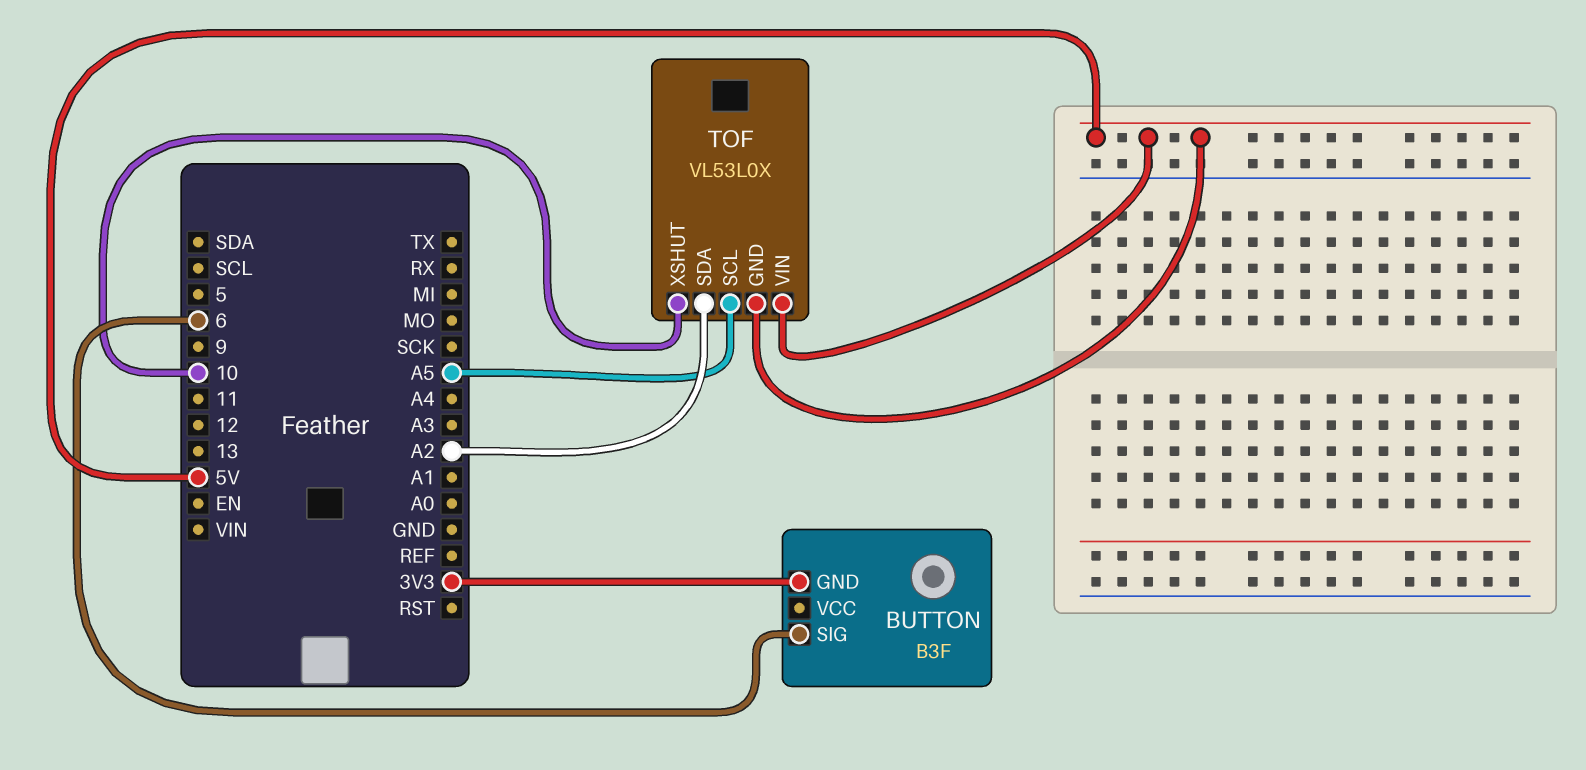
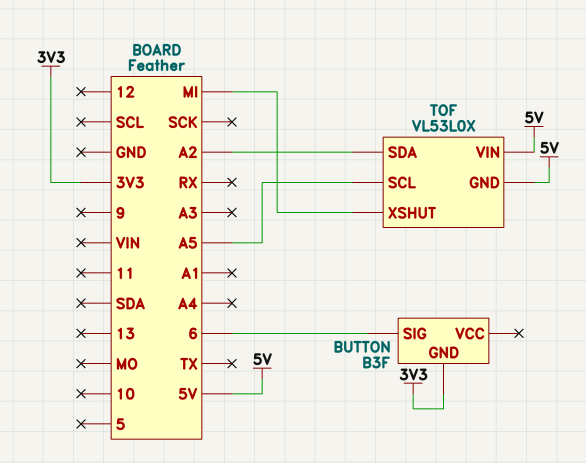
TOF pin XSHUT: 10 -> MI

